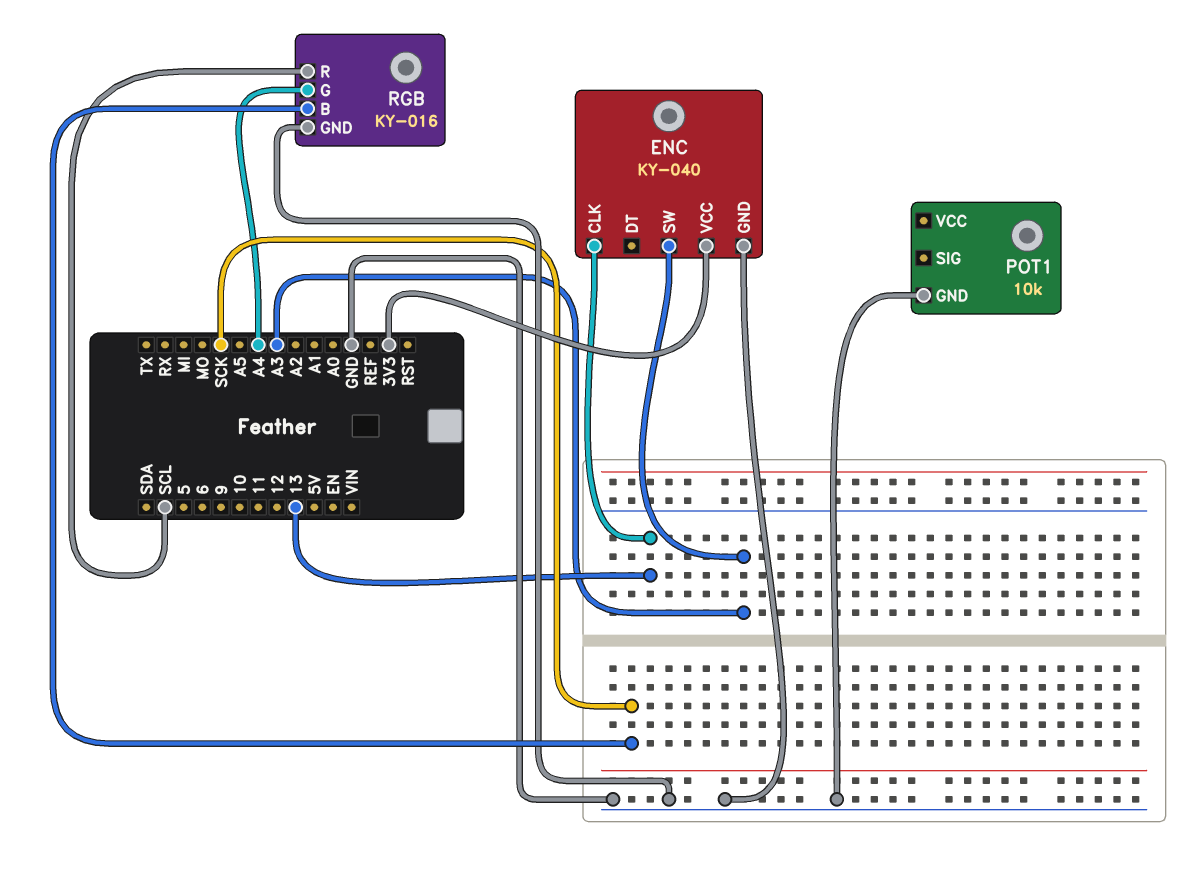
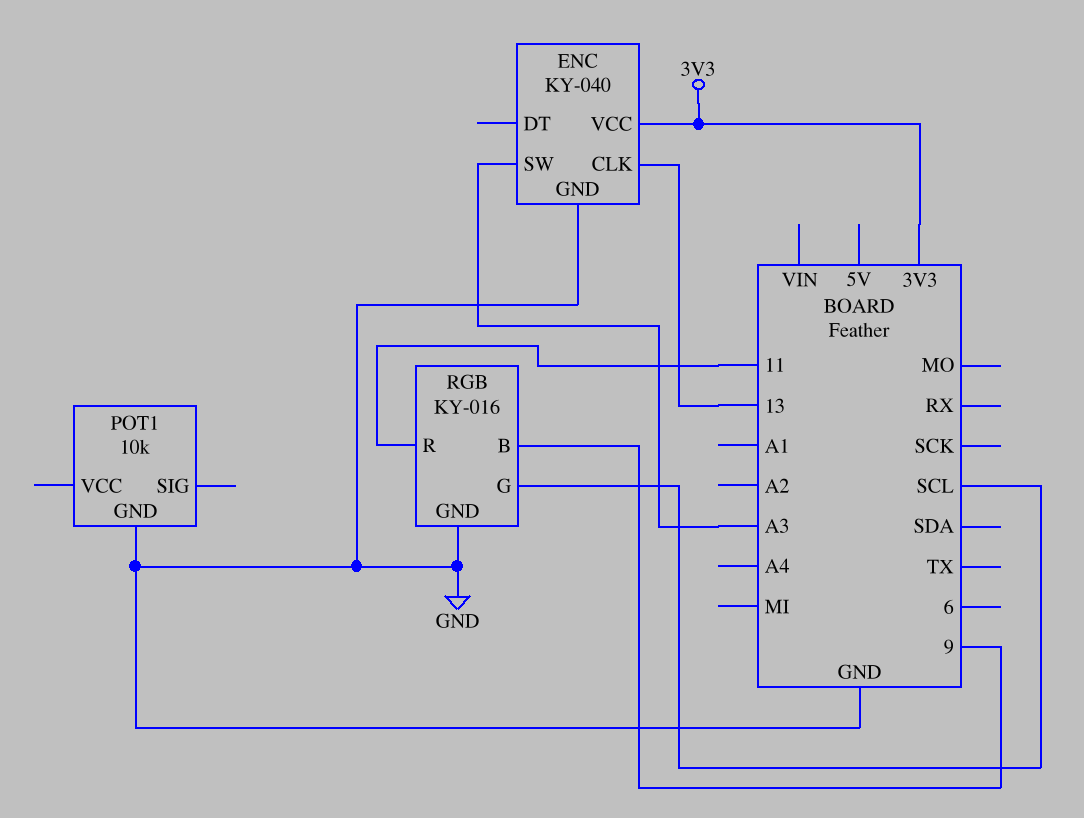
RGB pin B: SCK -> 9
RGB pin G: A4 -> SCL
RGB pin R: SCL -> 11

